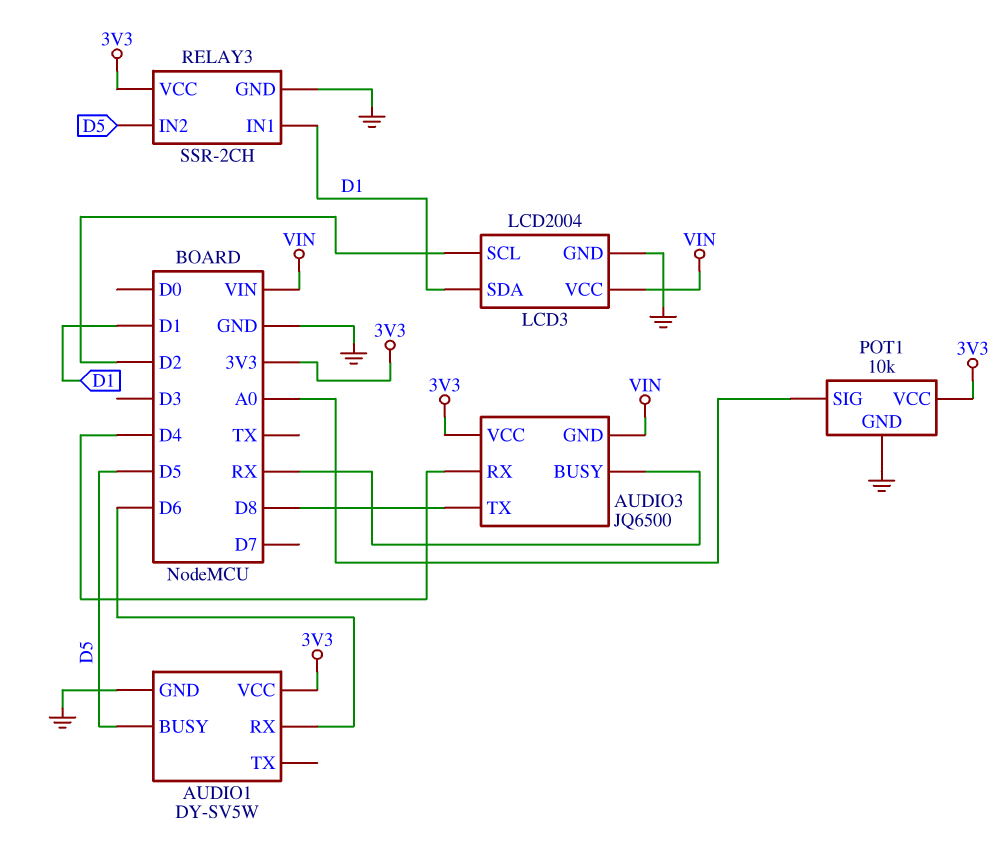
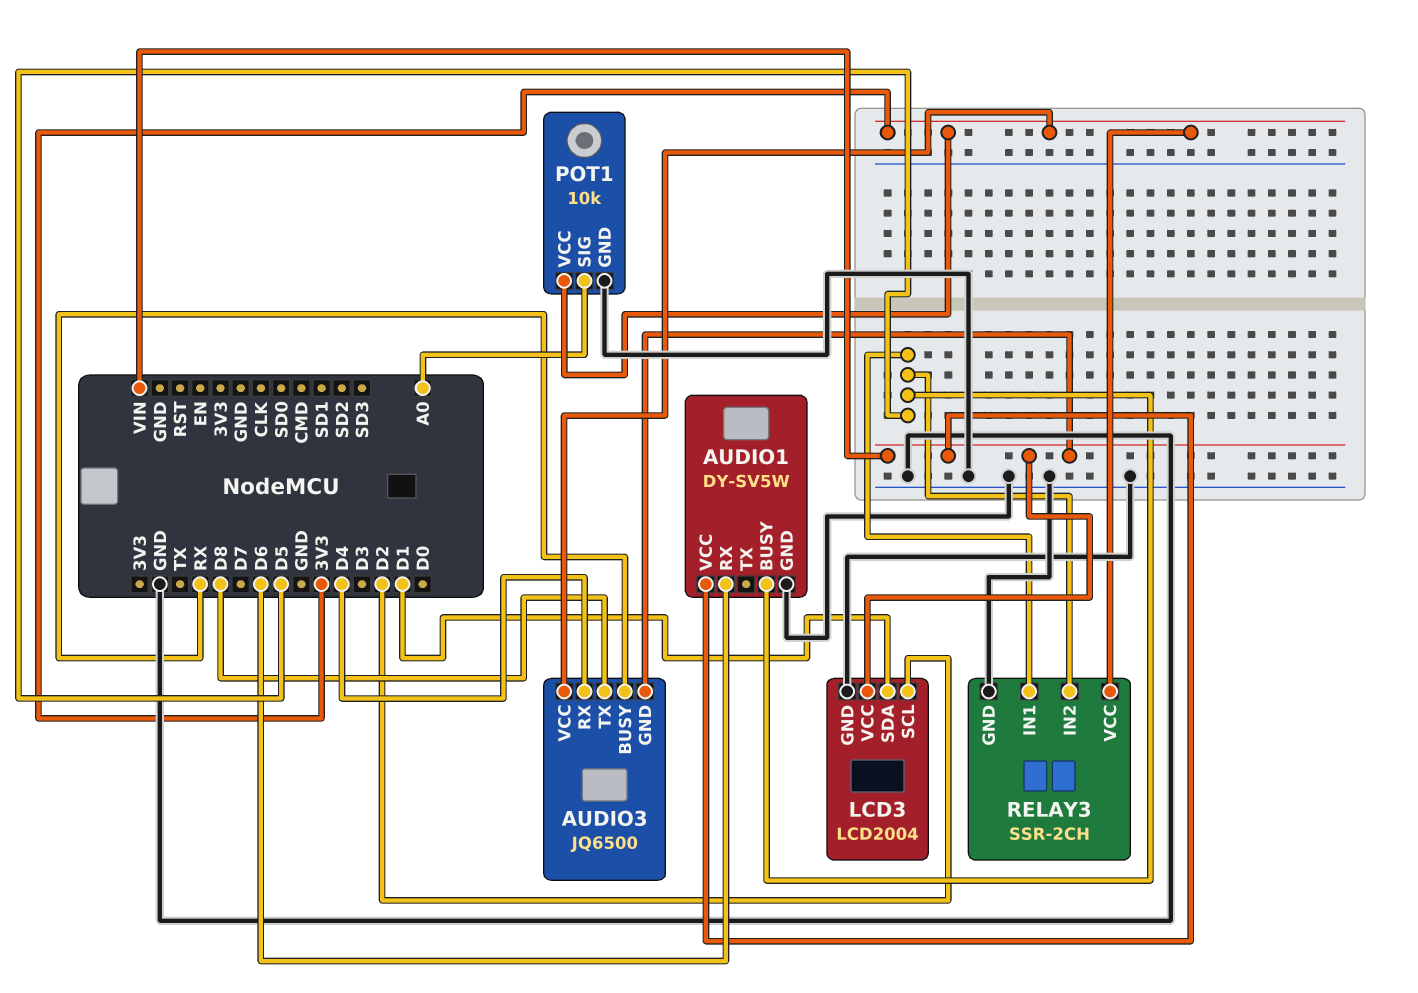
AUDIO1 pin VCC: 3V3 -> VIN
RELAY3 pin IN1: D1 -> D5

